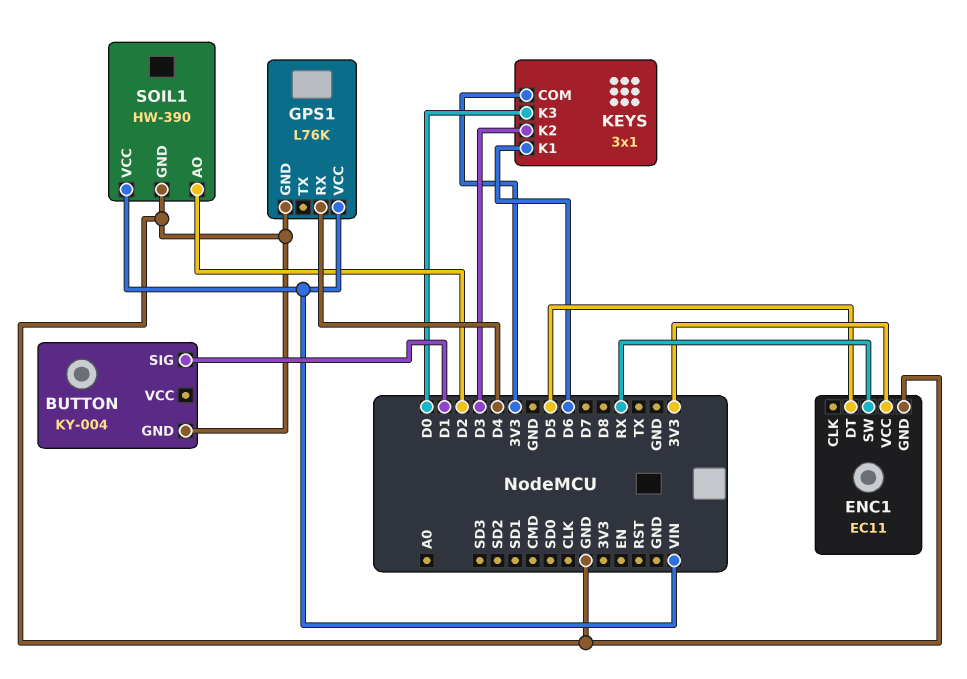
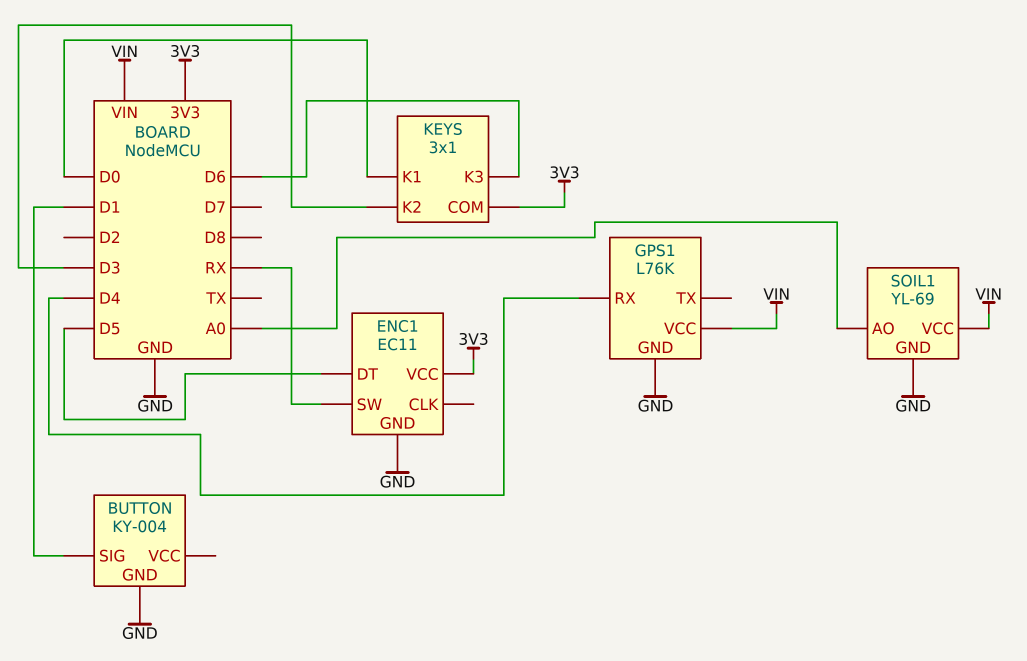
KEYS pin K1: D6 -> D0
KEYS pin K3: D0 -> D6
SOIL1: HW-390 -> YL-69
SOIL1 pin AO: D2 -> A0

